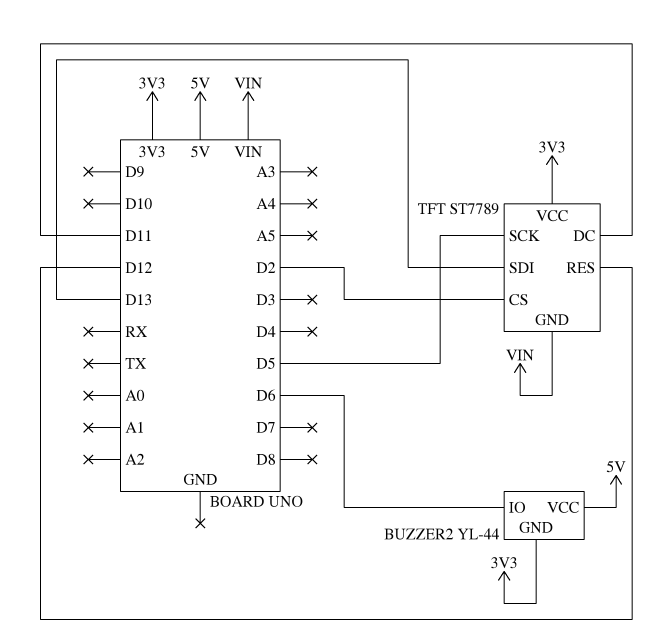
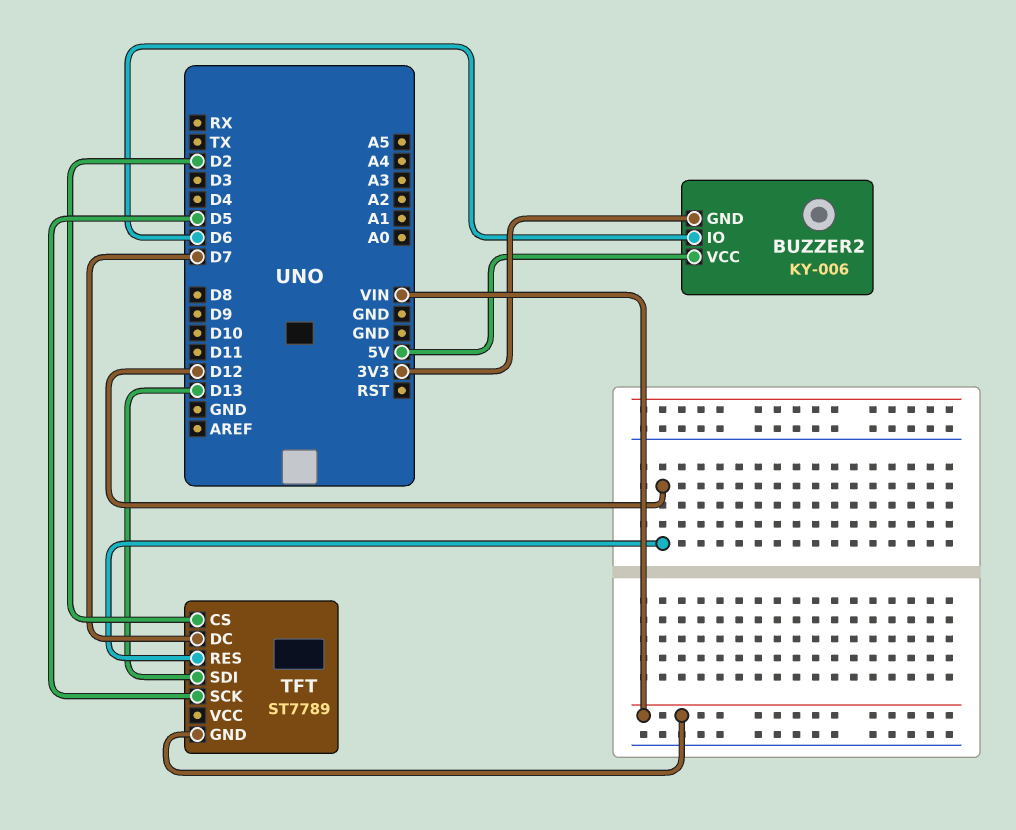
BUZZER2: YL-44 -> KY-006
TFT pin DC: D11 -> D7
TFT pin VCC: 3V3 -> none

